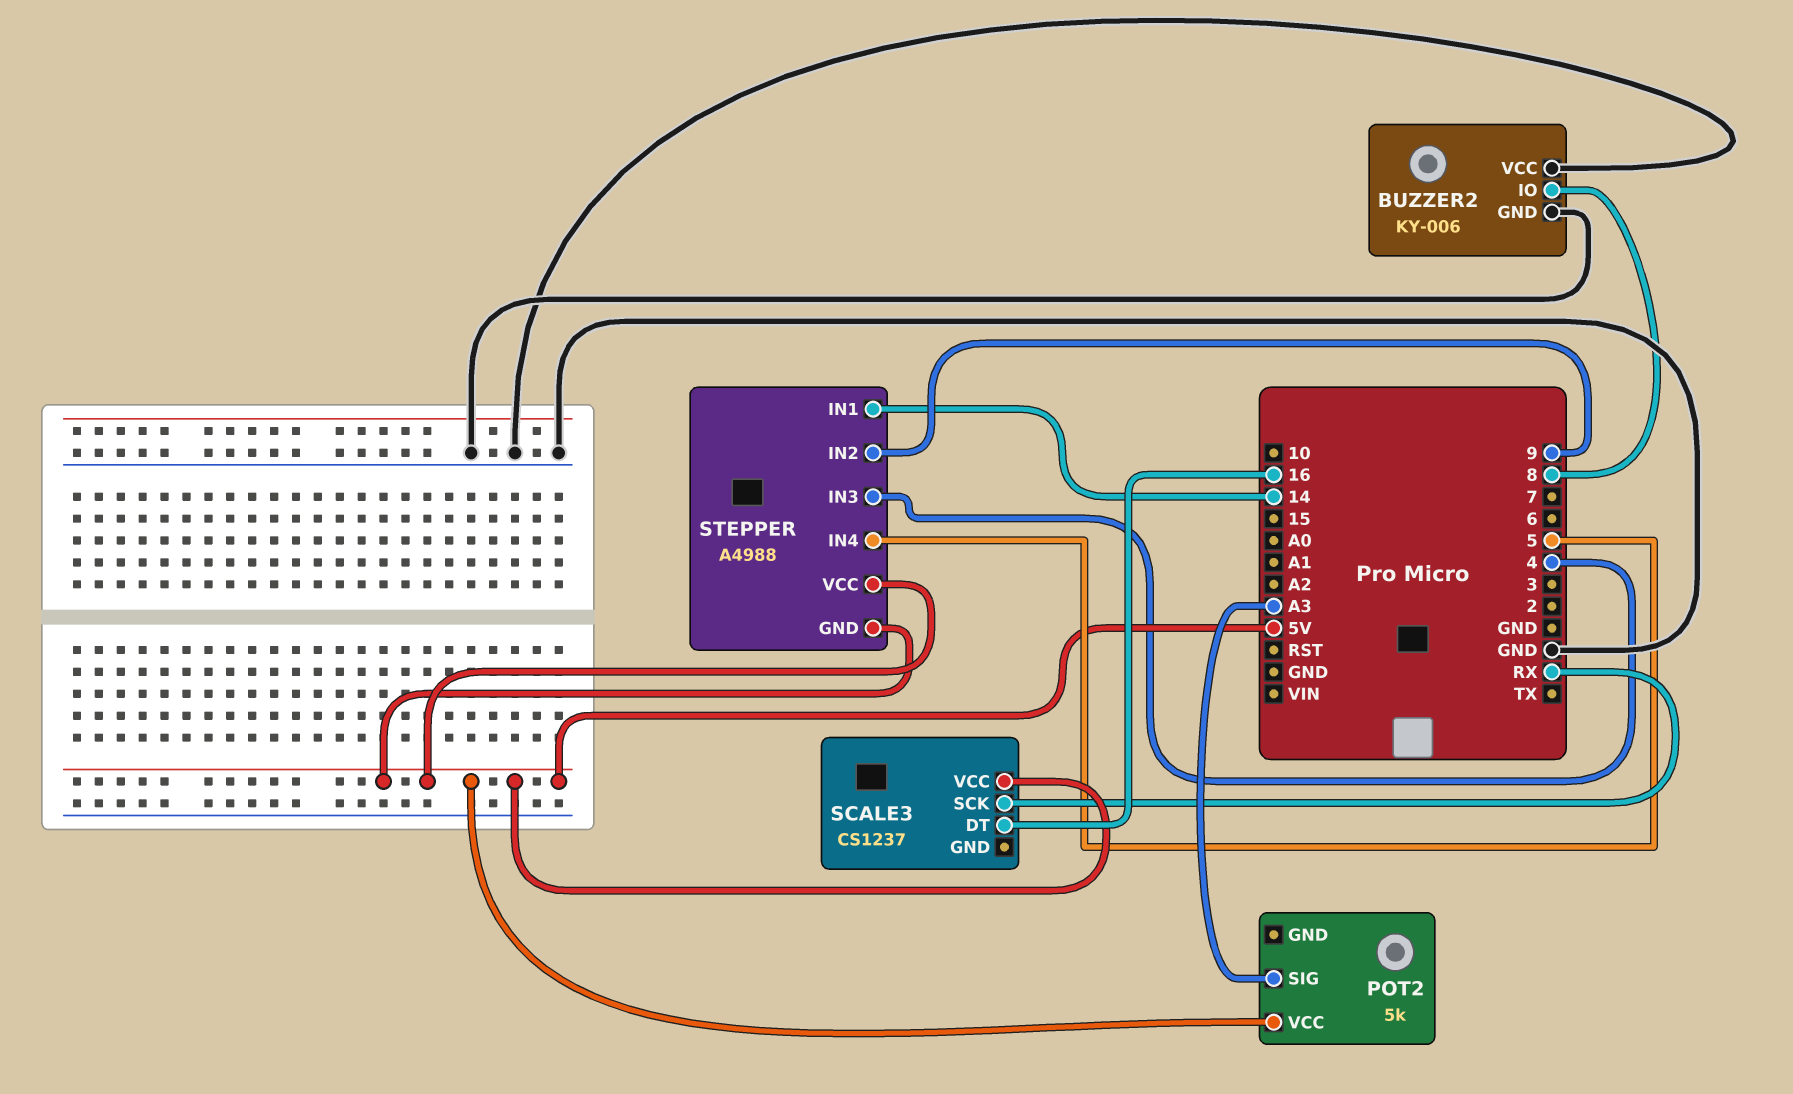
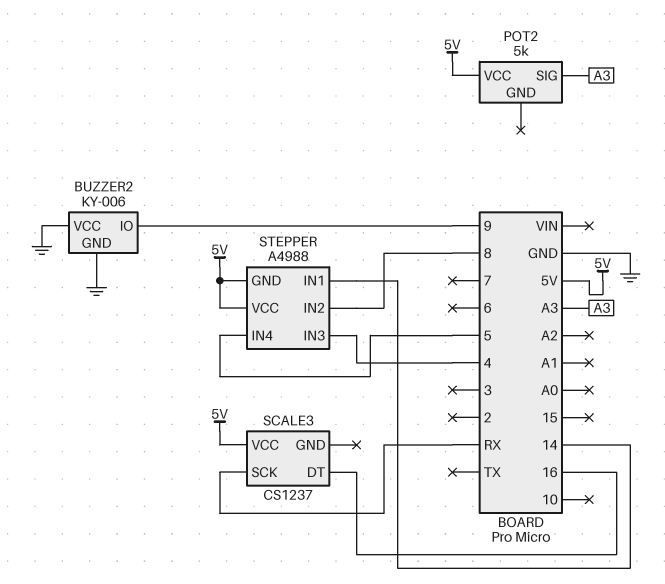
BUZZER2 pin IO: 8 -> 9
STEPPER pin IN2: 9 -> 8

